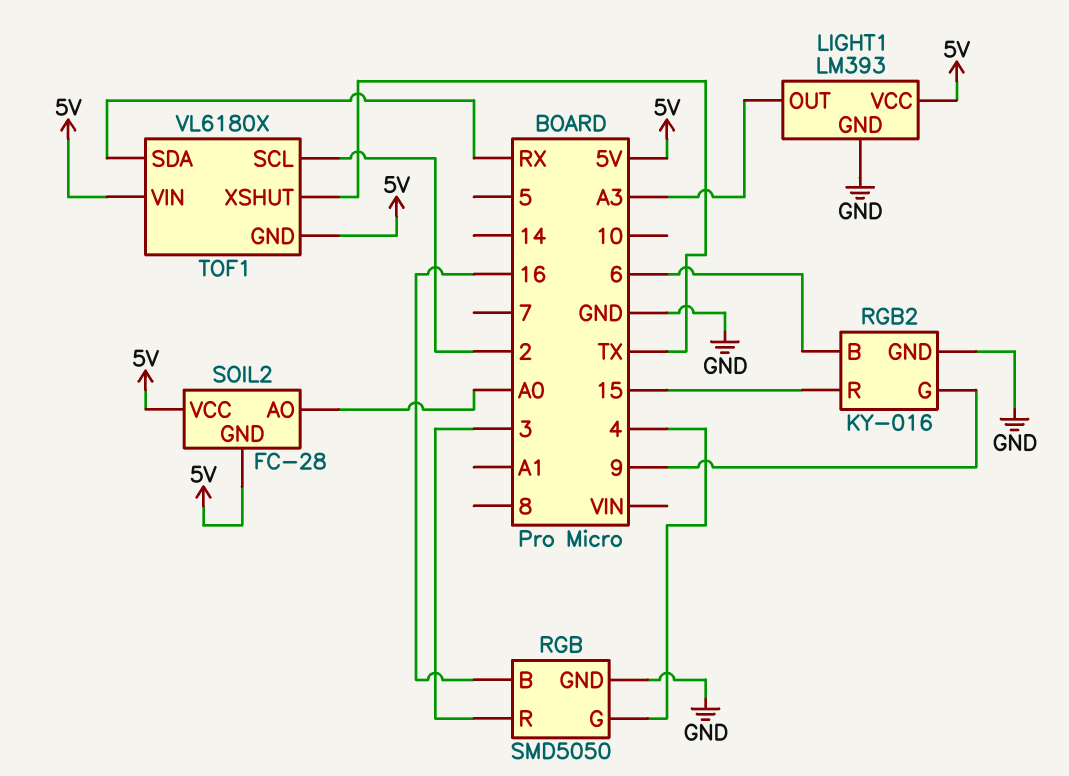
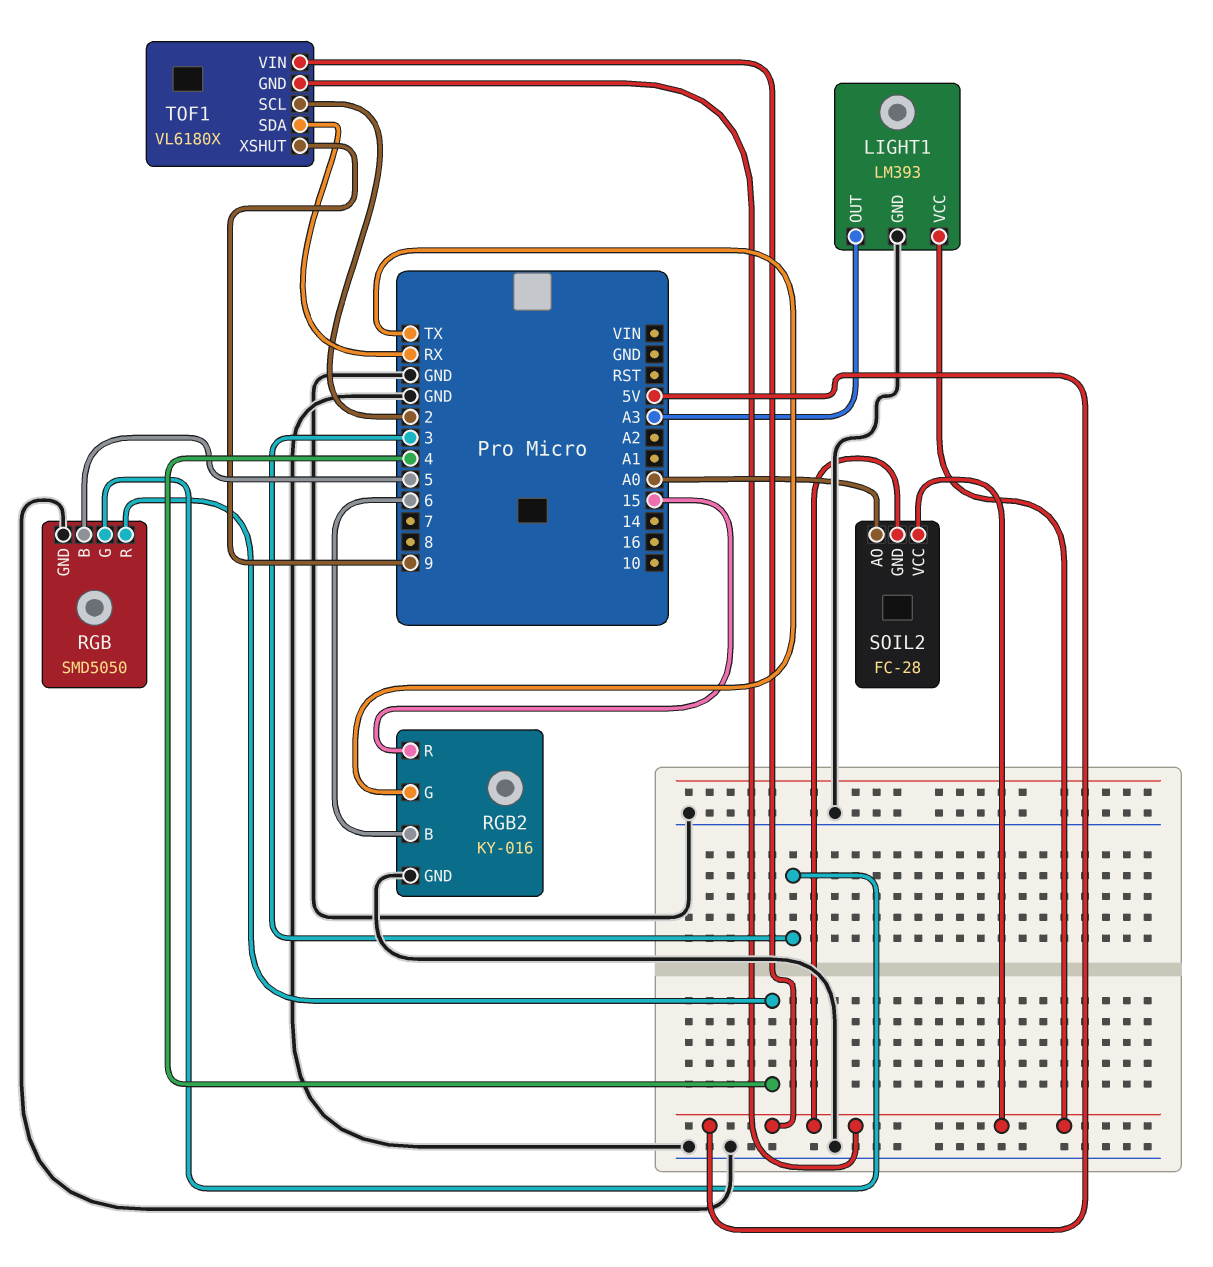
RGB pin B: 16 -> 5
RGB pin G: 4 -> 3
RGB pin R: 3 -> 4
RGB2 pin G: 9 -> TX
TOF1 pin XSHUT: TX -> 9

